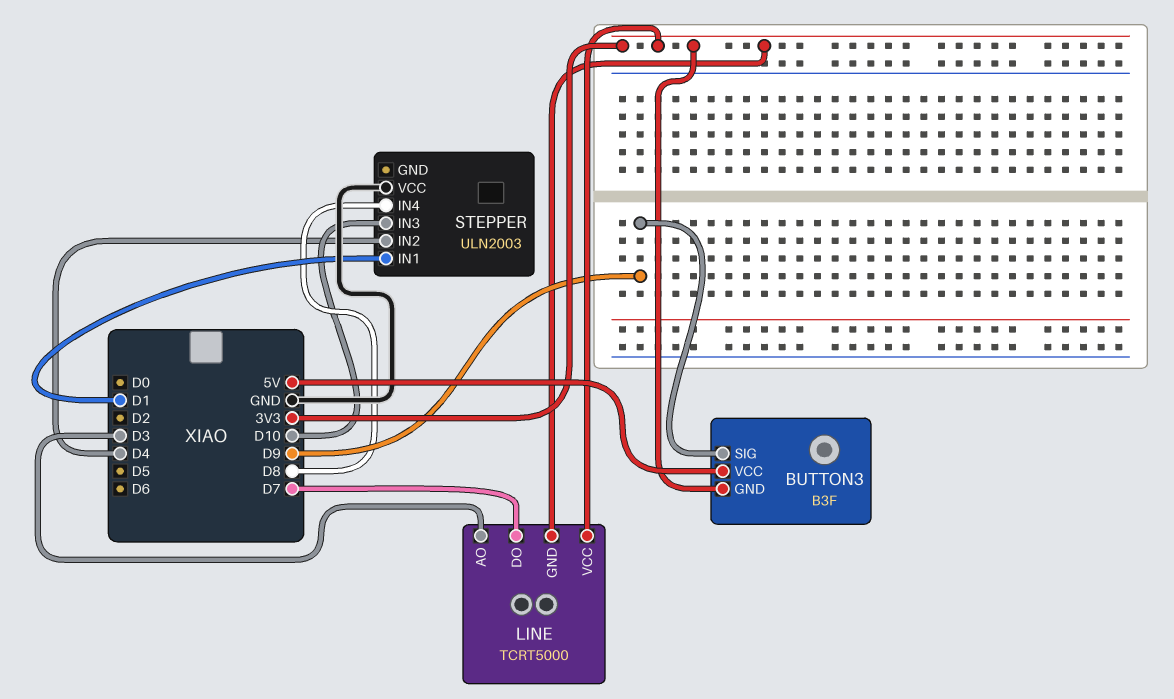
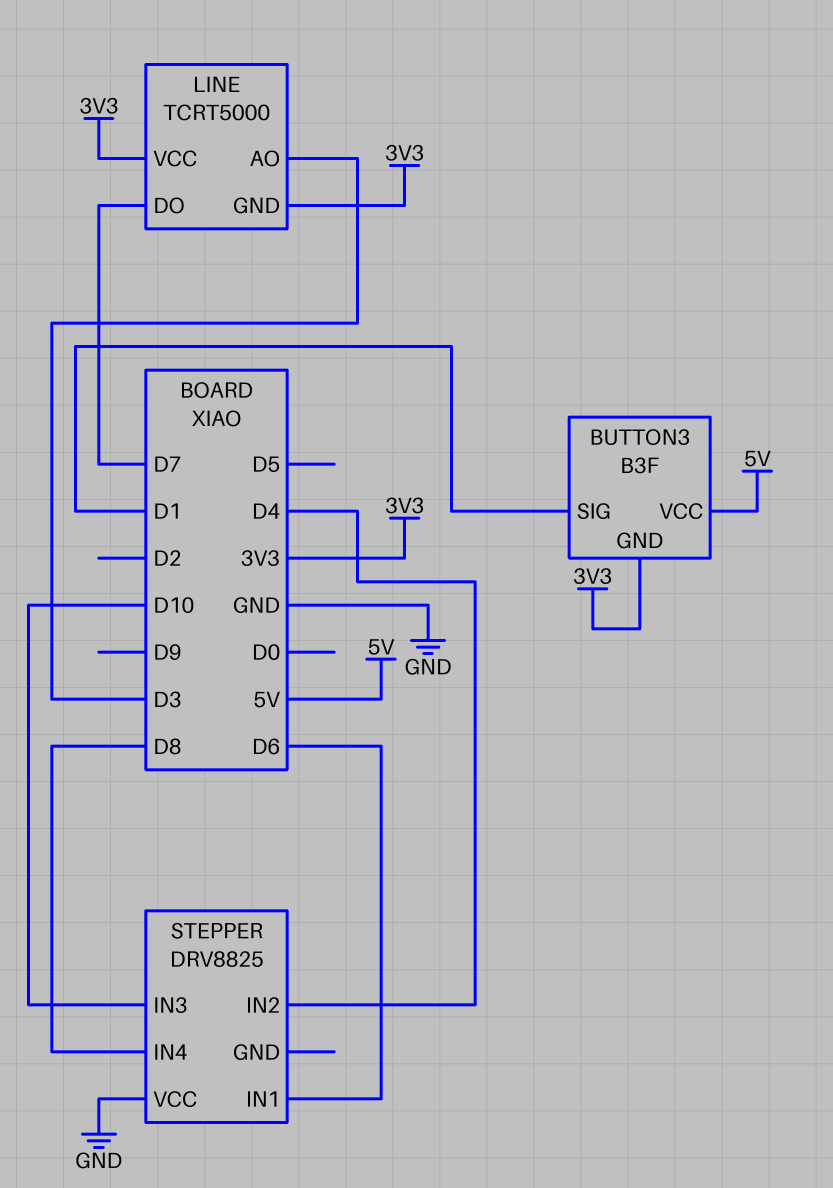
BUTTON3 pin SIG: D9 -> D1
STEPPER: ULN2003 -> DRV8825
STEPPER pin IN1: D1 -> D6

